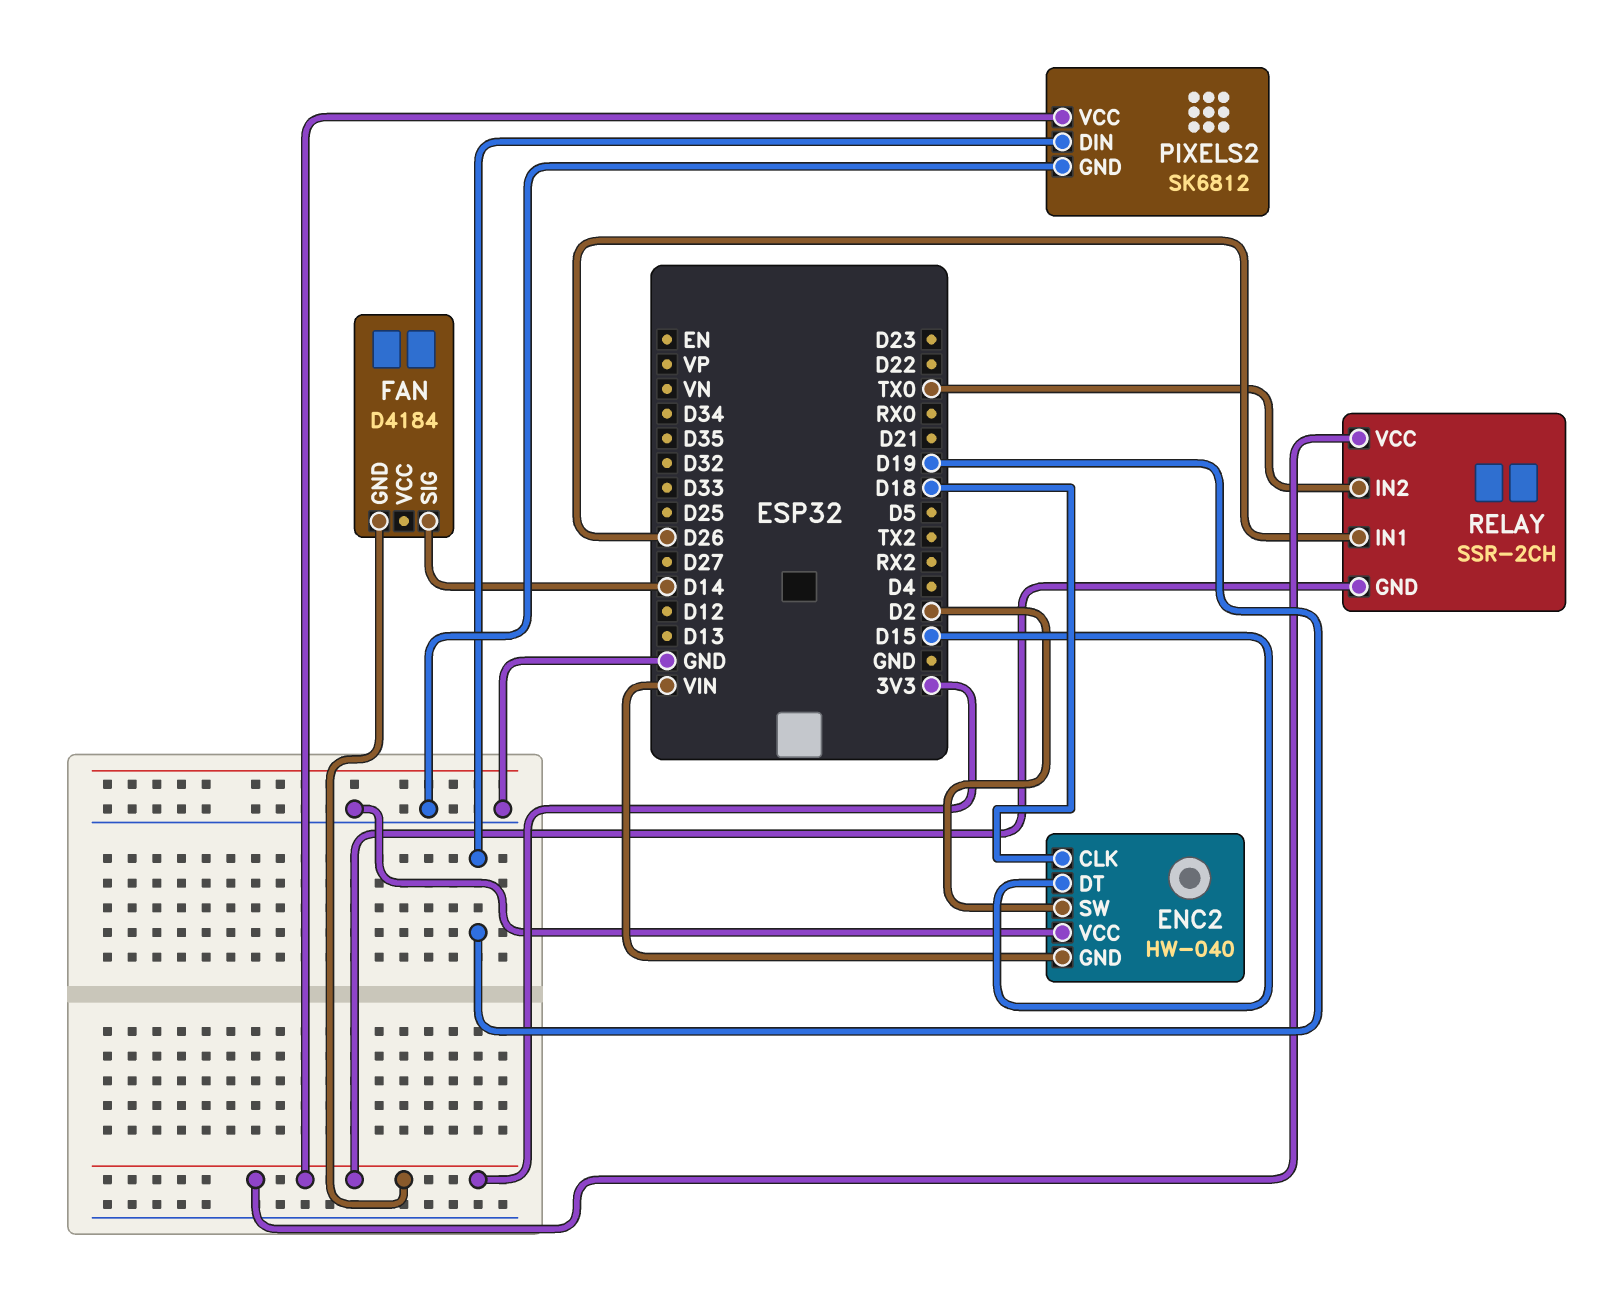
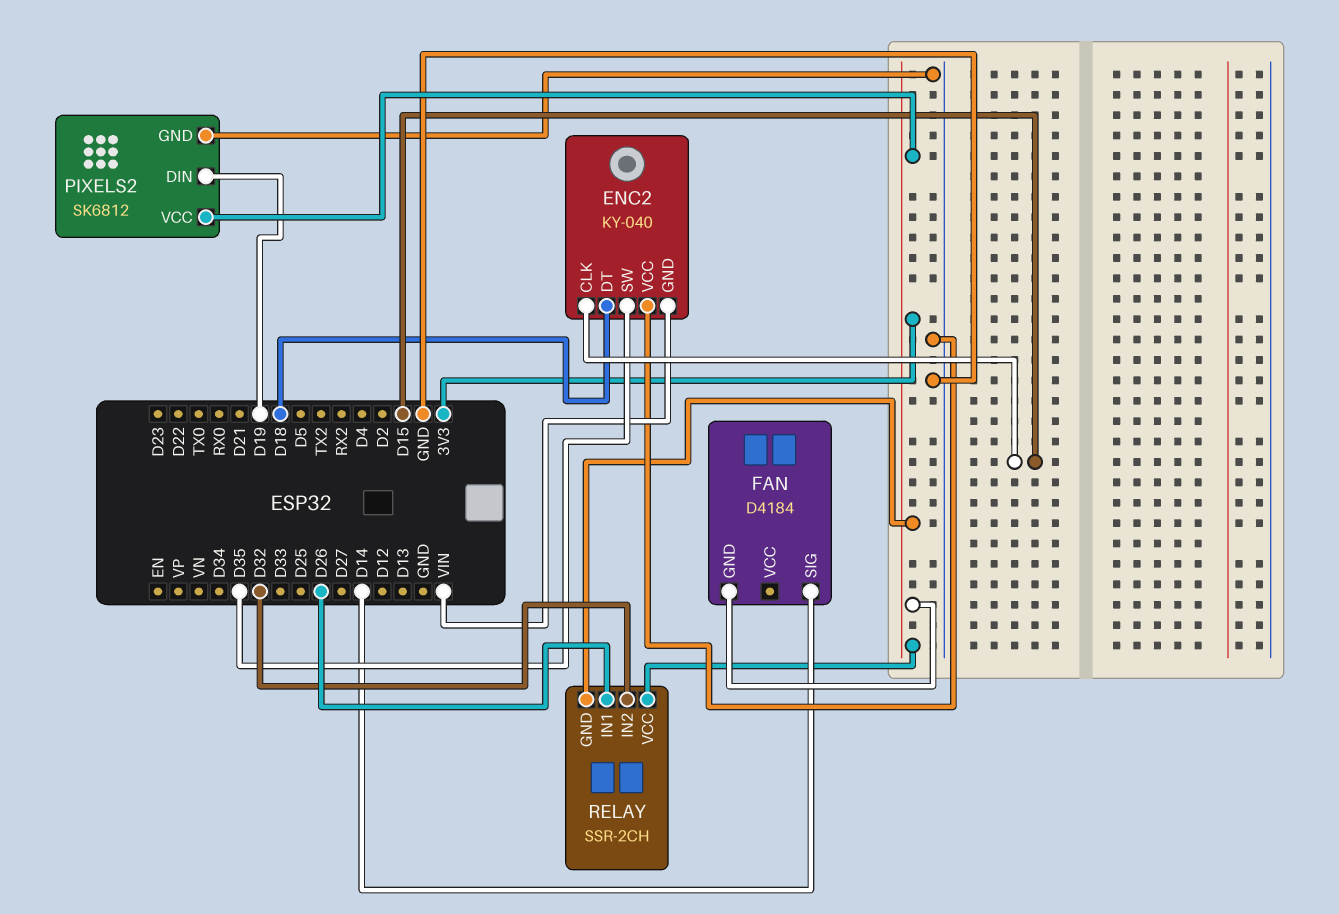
ENC2: HW-040 -> KY-040
ENC2 pin CLK: D18 -> D15
ENC2 pin DT: D15 -> D18
ENC2 pin SW: D2 -> D35
RELAY pin IN2: TX0 -> D32

